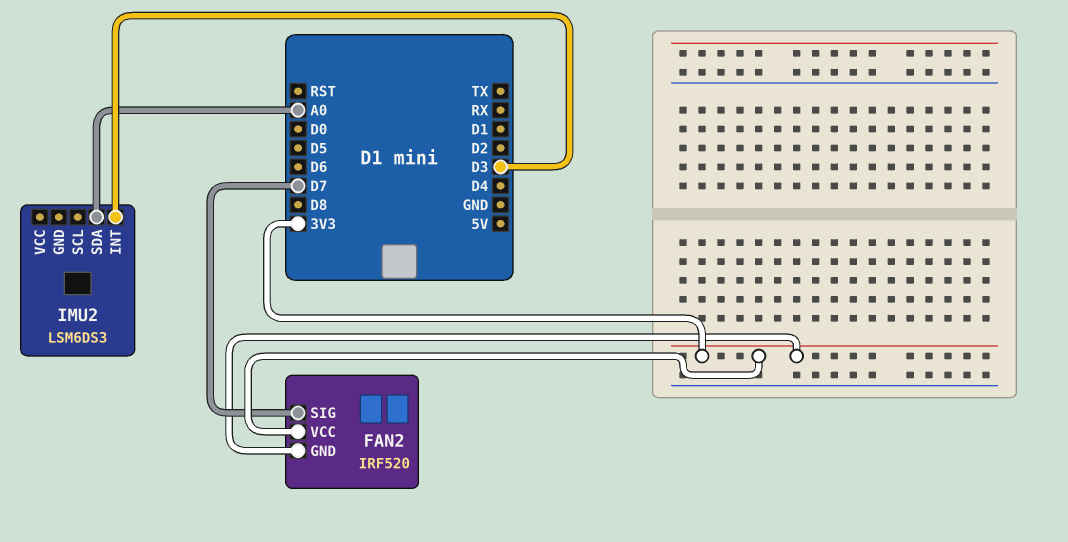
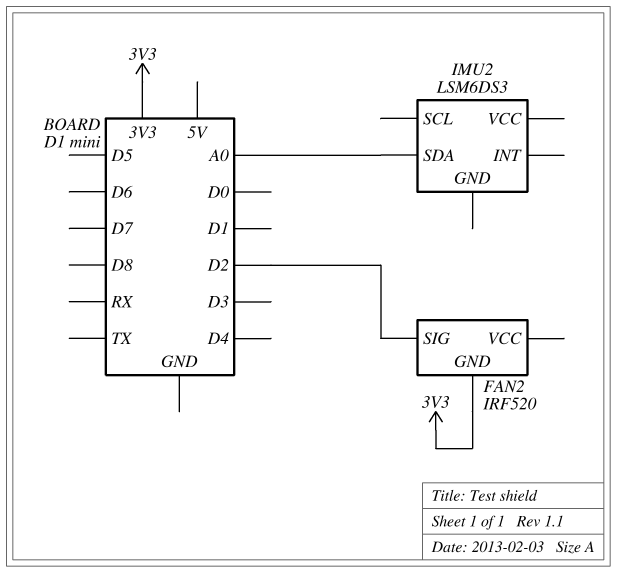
FAN2 pin SIG: D7 -> D2
FAN2 pin VCC: 3V3 -> none
IMU2 pin INT: D3 -> none

